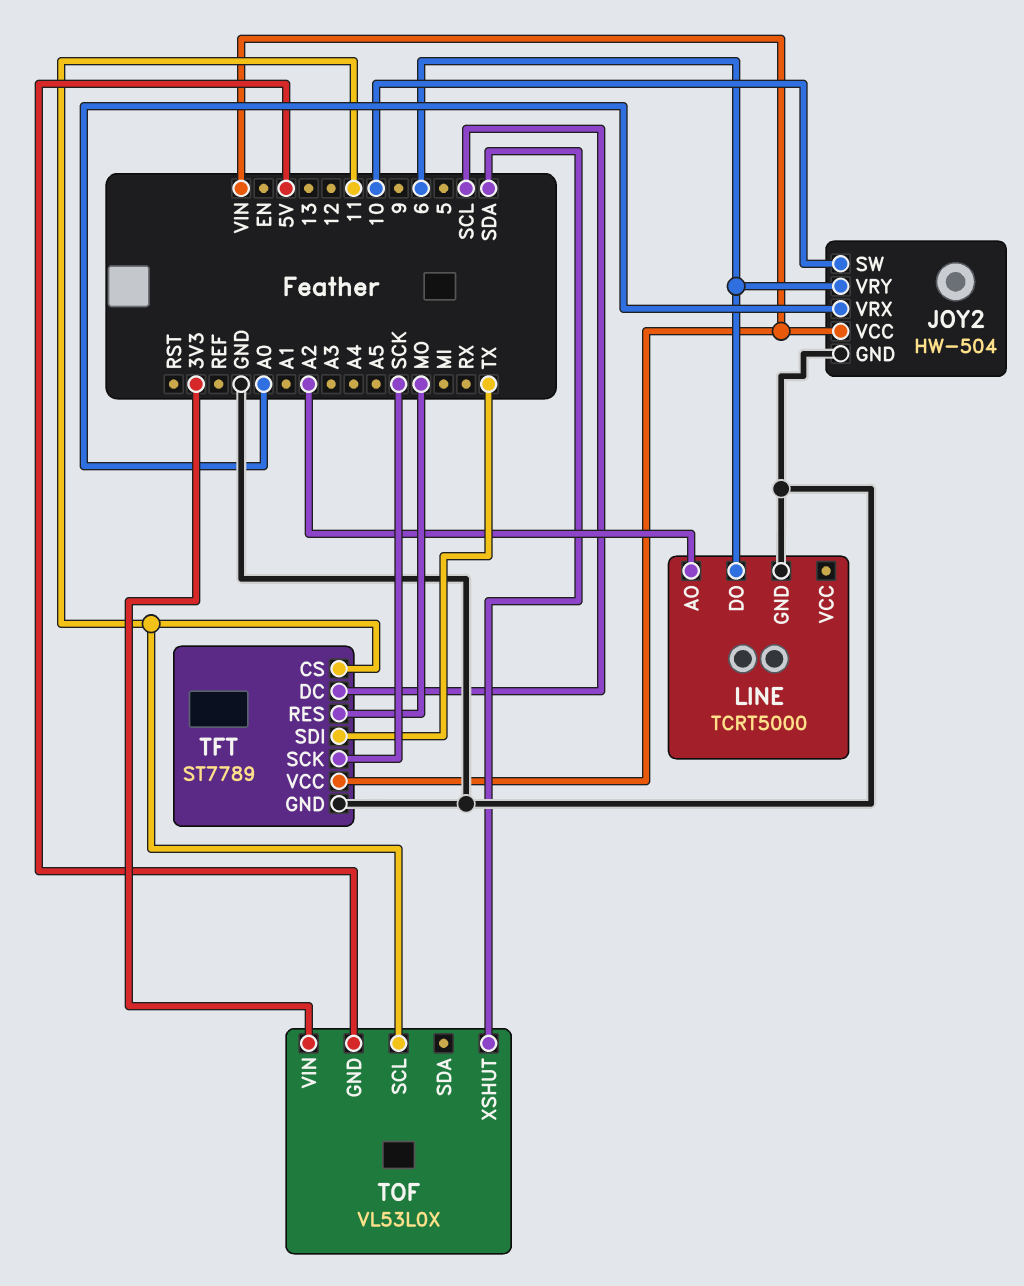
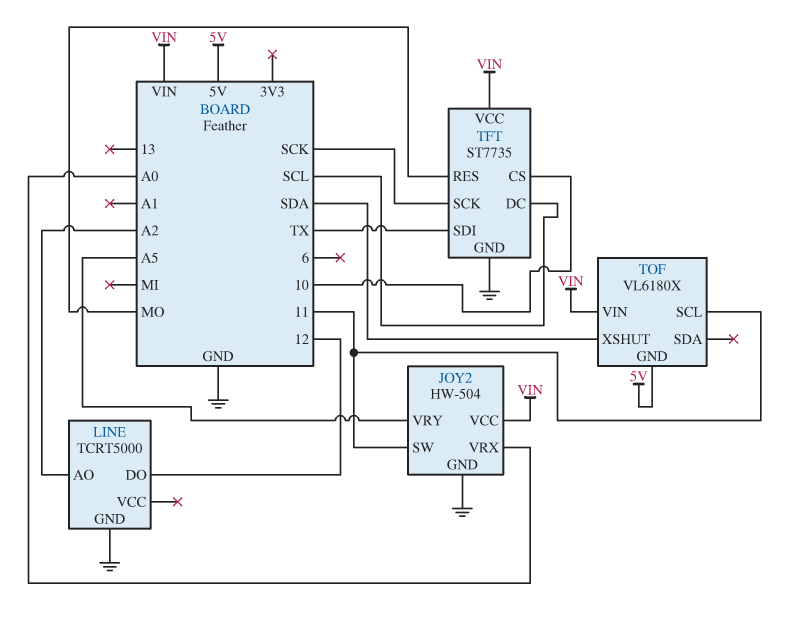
JOY2 pin SW: 10 -> 11
JOY2 pin VRY: 6 -> A5
LINE pin DO: 6 -> 12
TFT: ST7789 -> ST7735
TFT pin CS: 11 -> 10
TOF: VL53L0X -> VL6180X
TOF pin VIN: 3V3 -> VIN

